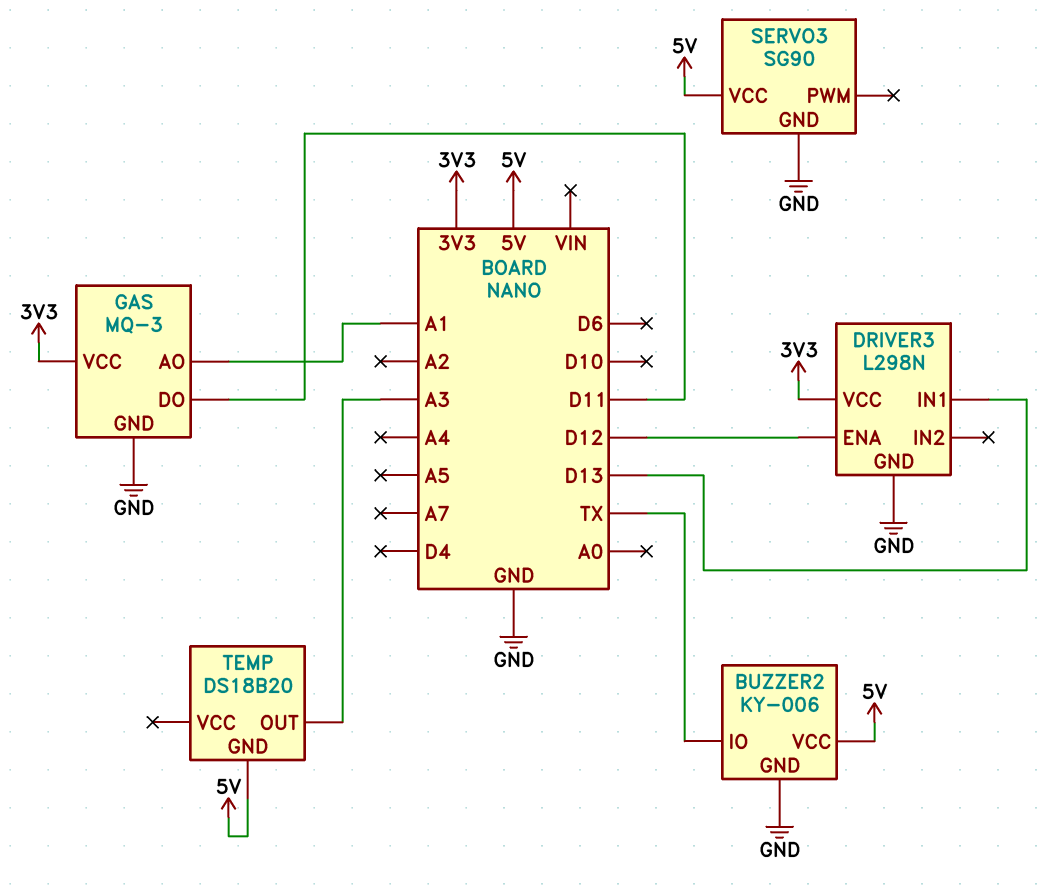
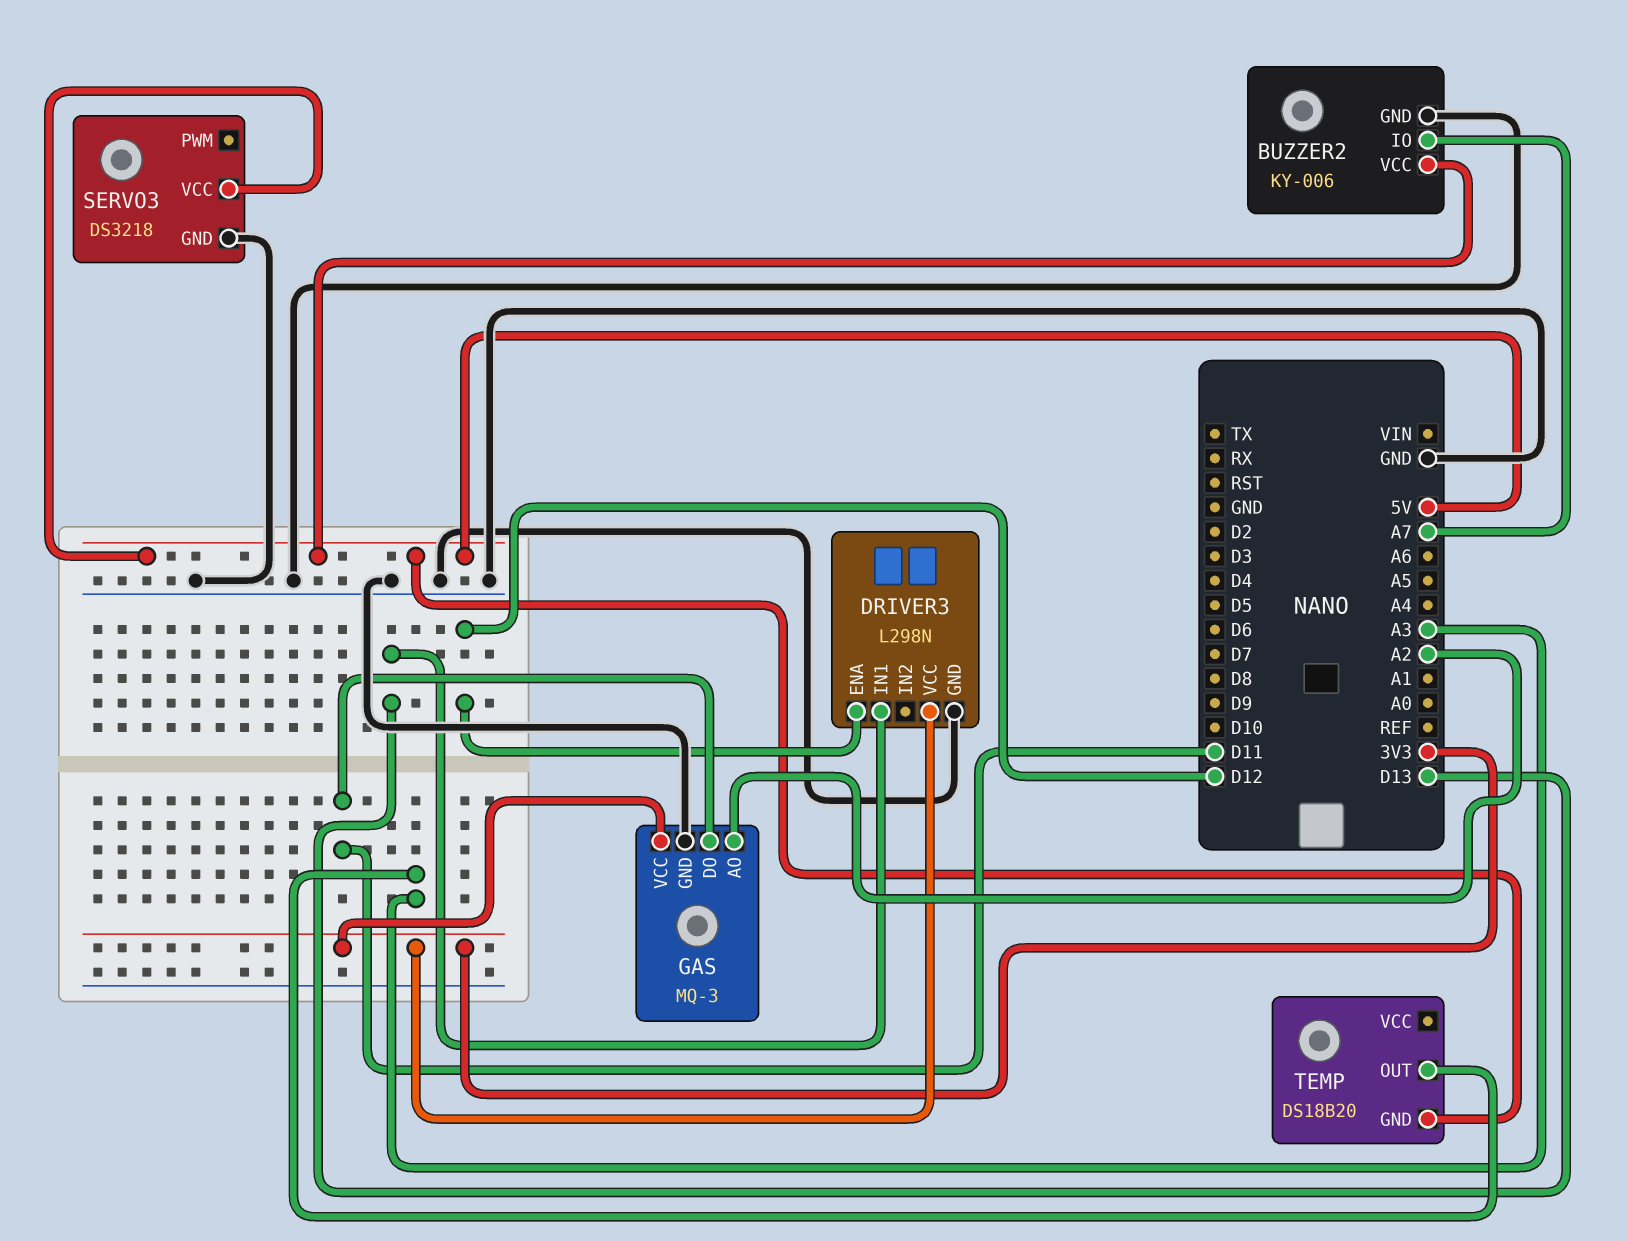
BUZZER2 pin IO: TX -> A7
GAS pin AO: A1 -> A2
SERVO3: SG90 -> DS3218

